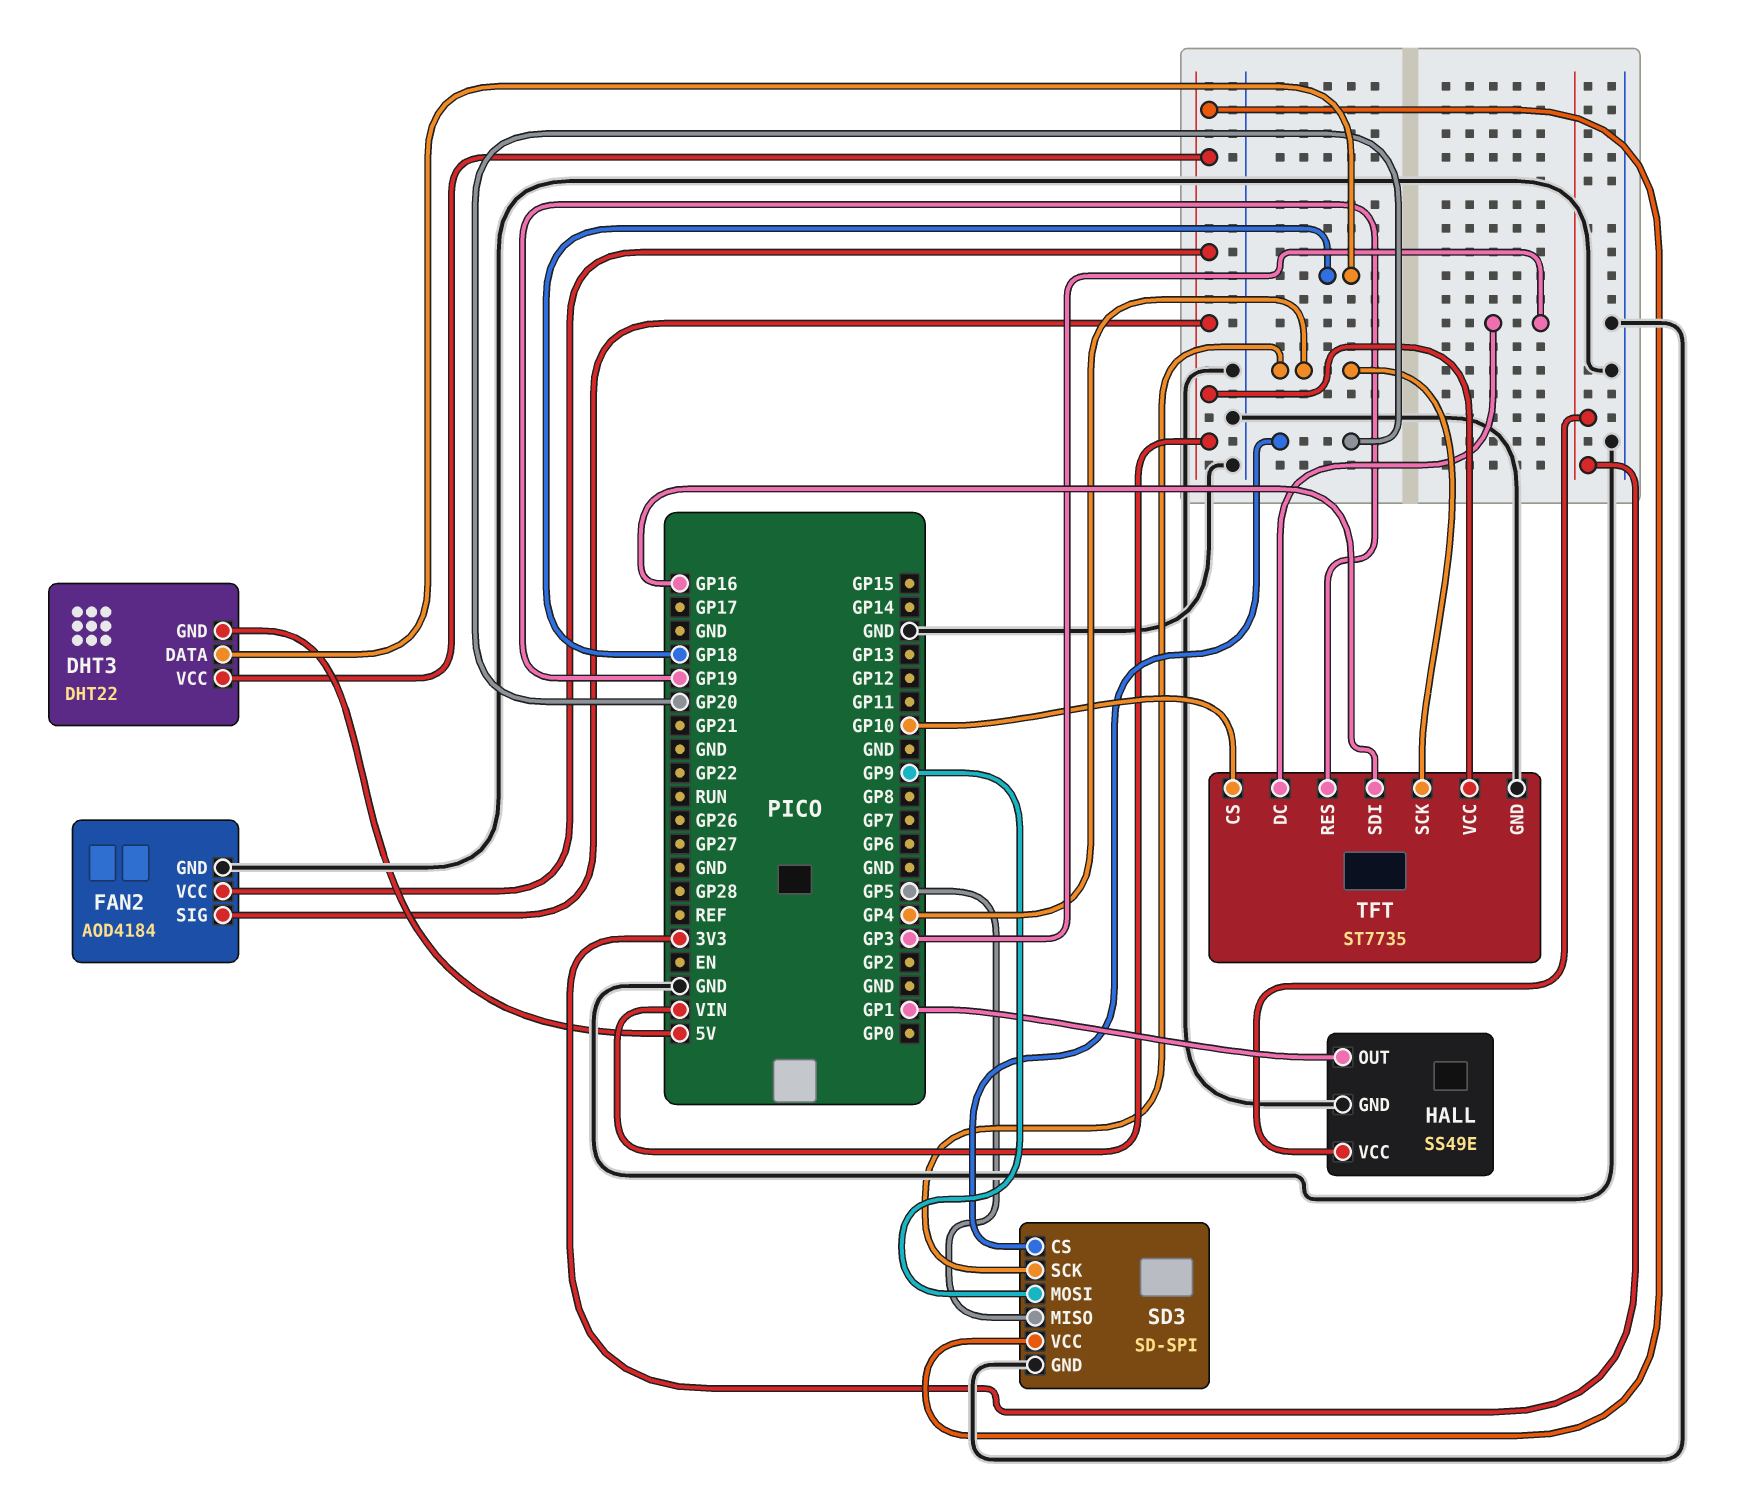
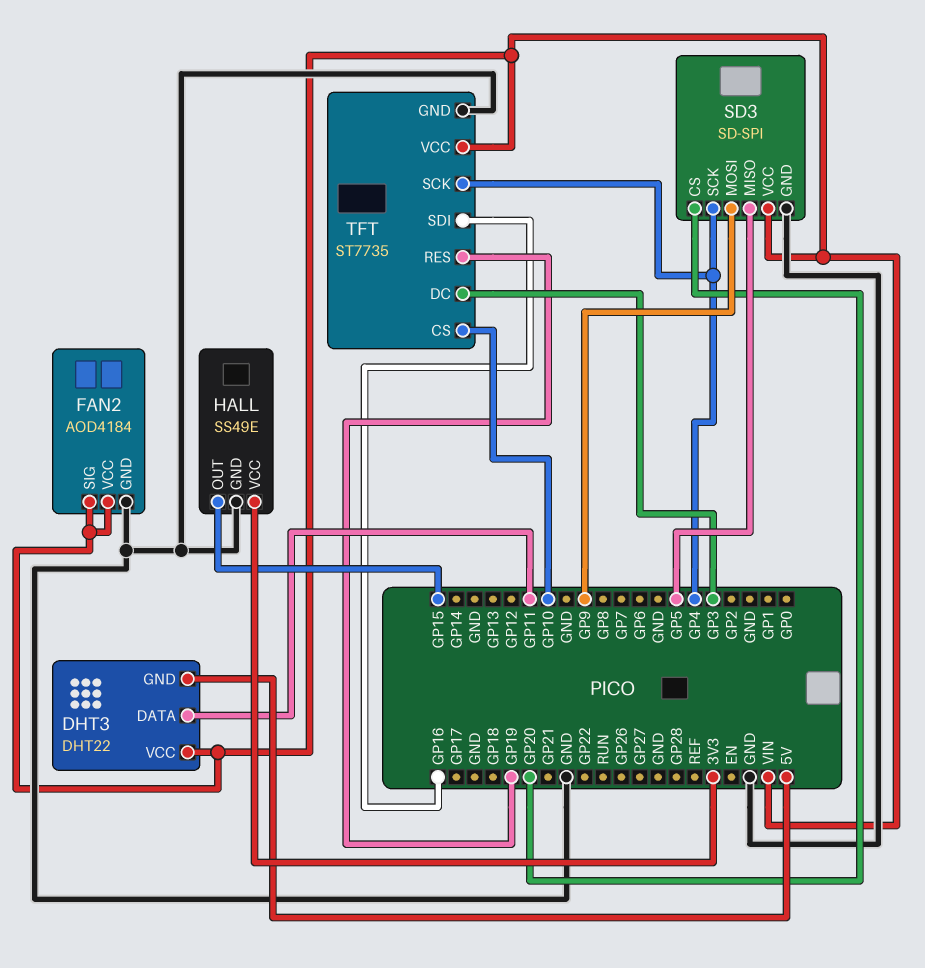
DHT3 pin DATA: GP18 -> GP11
HALL pin OUT: GP1 -> GP15

